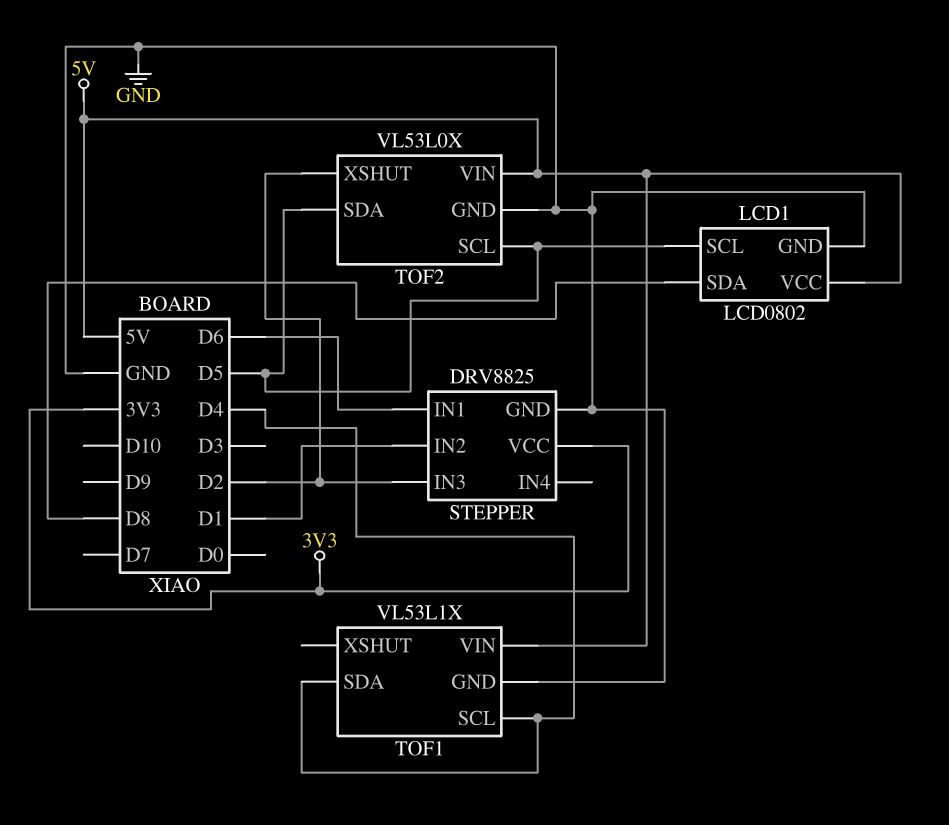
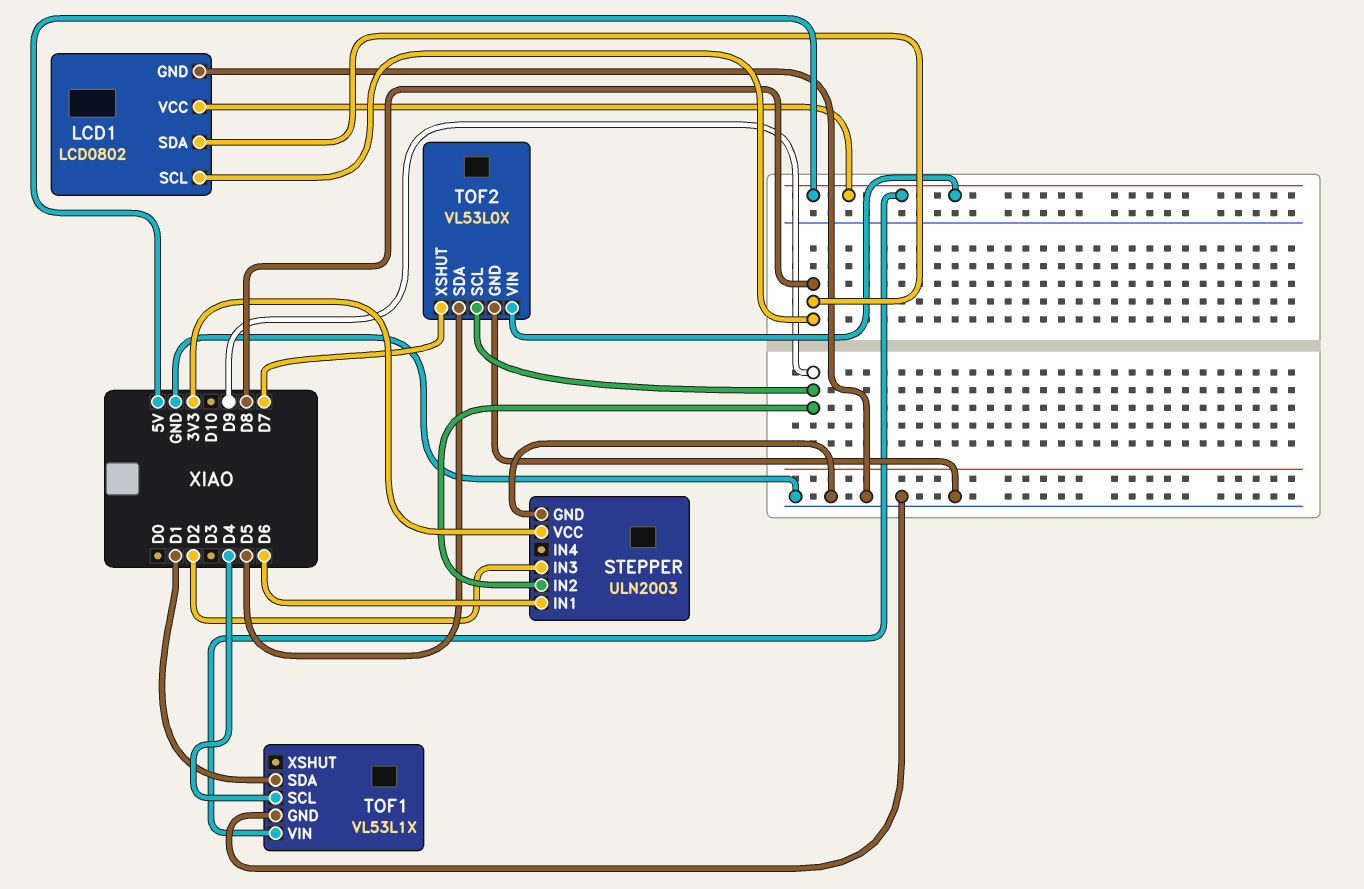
LCD1 pin SCL: D5 -> D8
STEPPER: DRV8825 -> ULN2003
STEPPER pin IN2: D1 -> D9
TOF1 pin SDA: D4 -> D1
TOF2 pin SCL: D5 -> D9
TOF2 pin XSHUT: D2 -> D7

